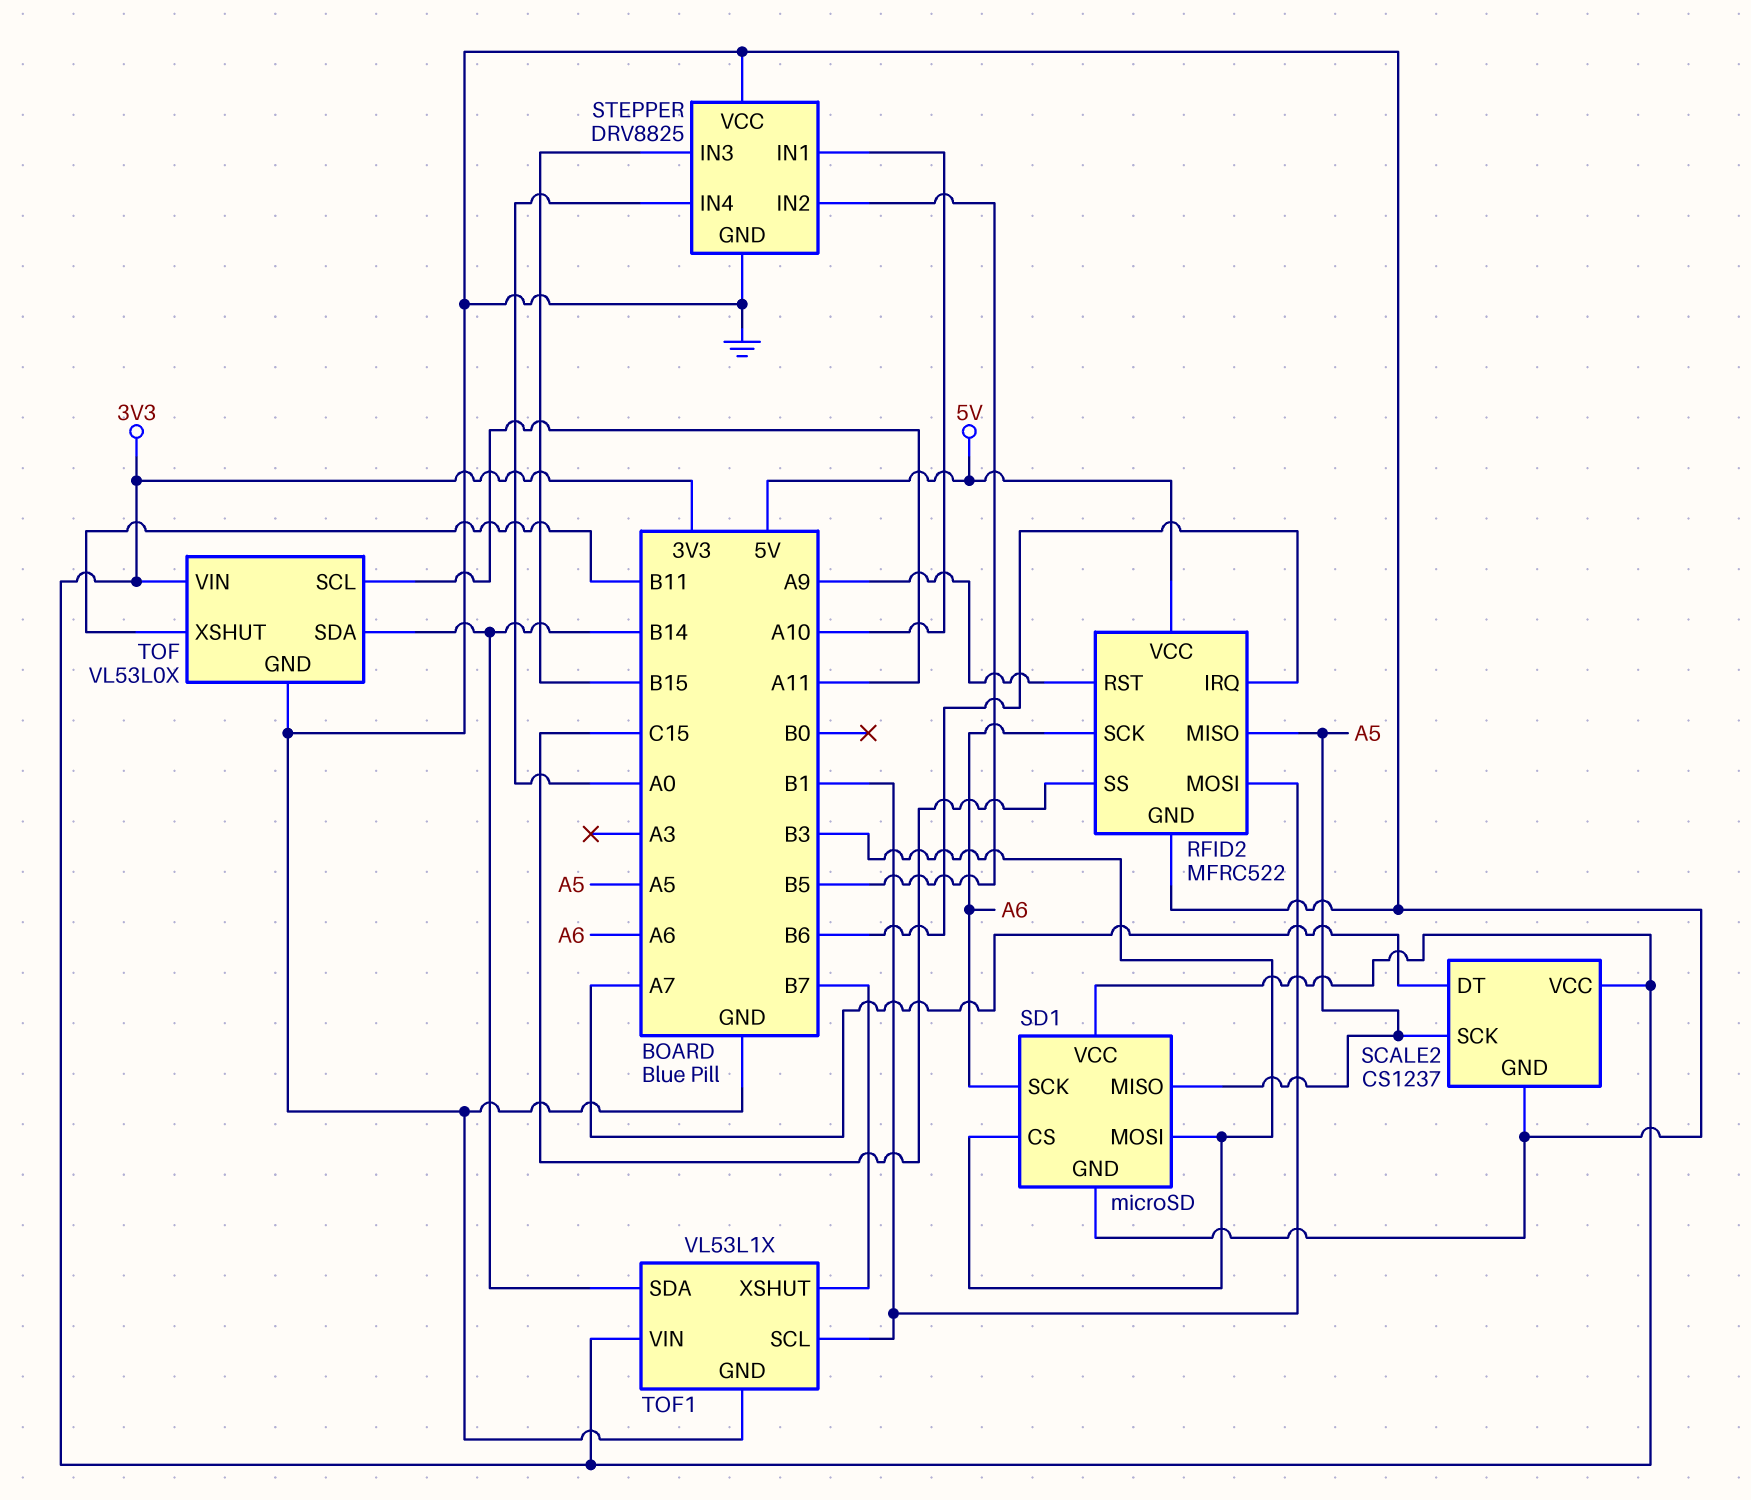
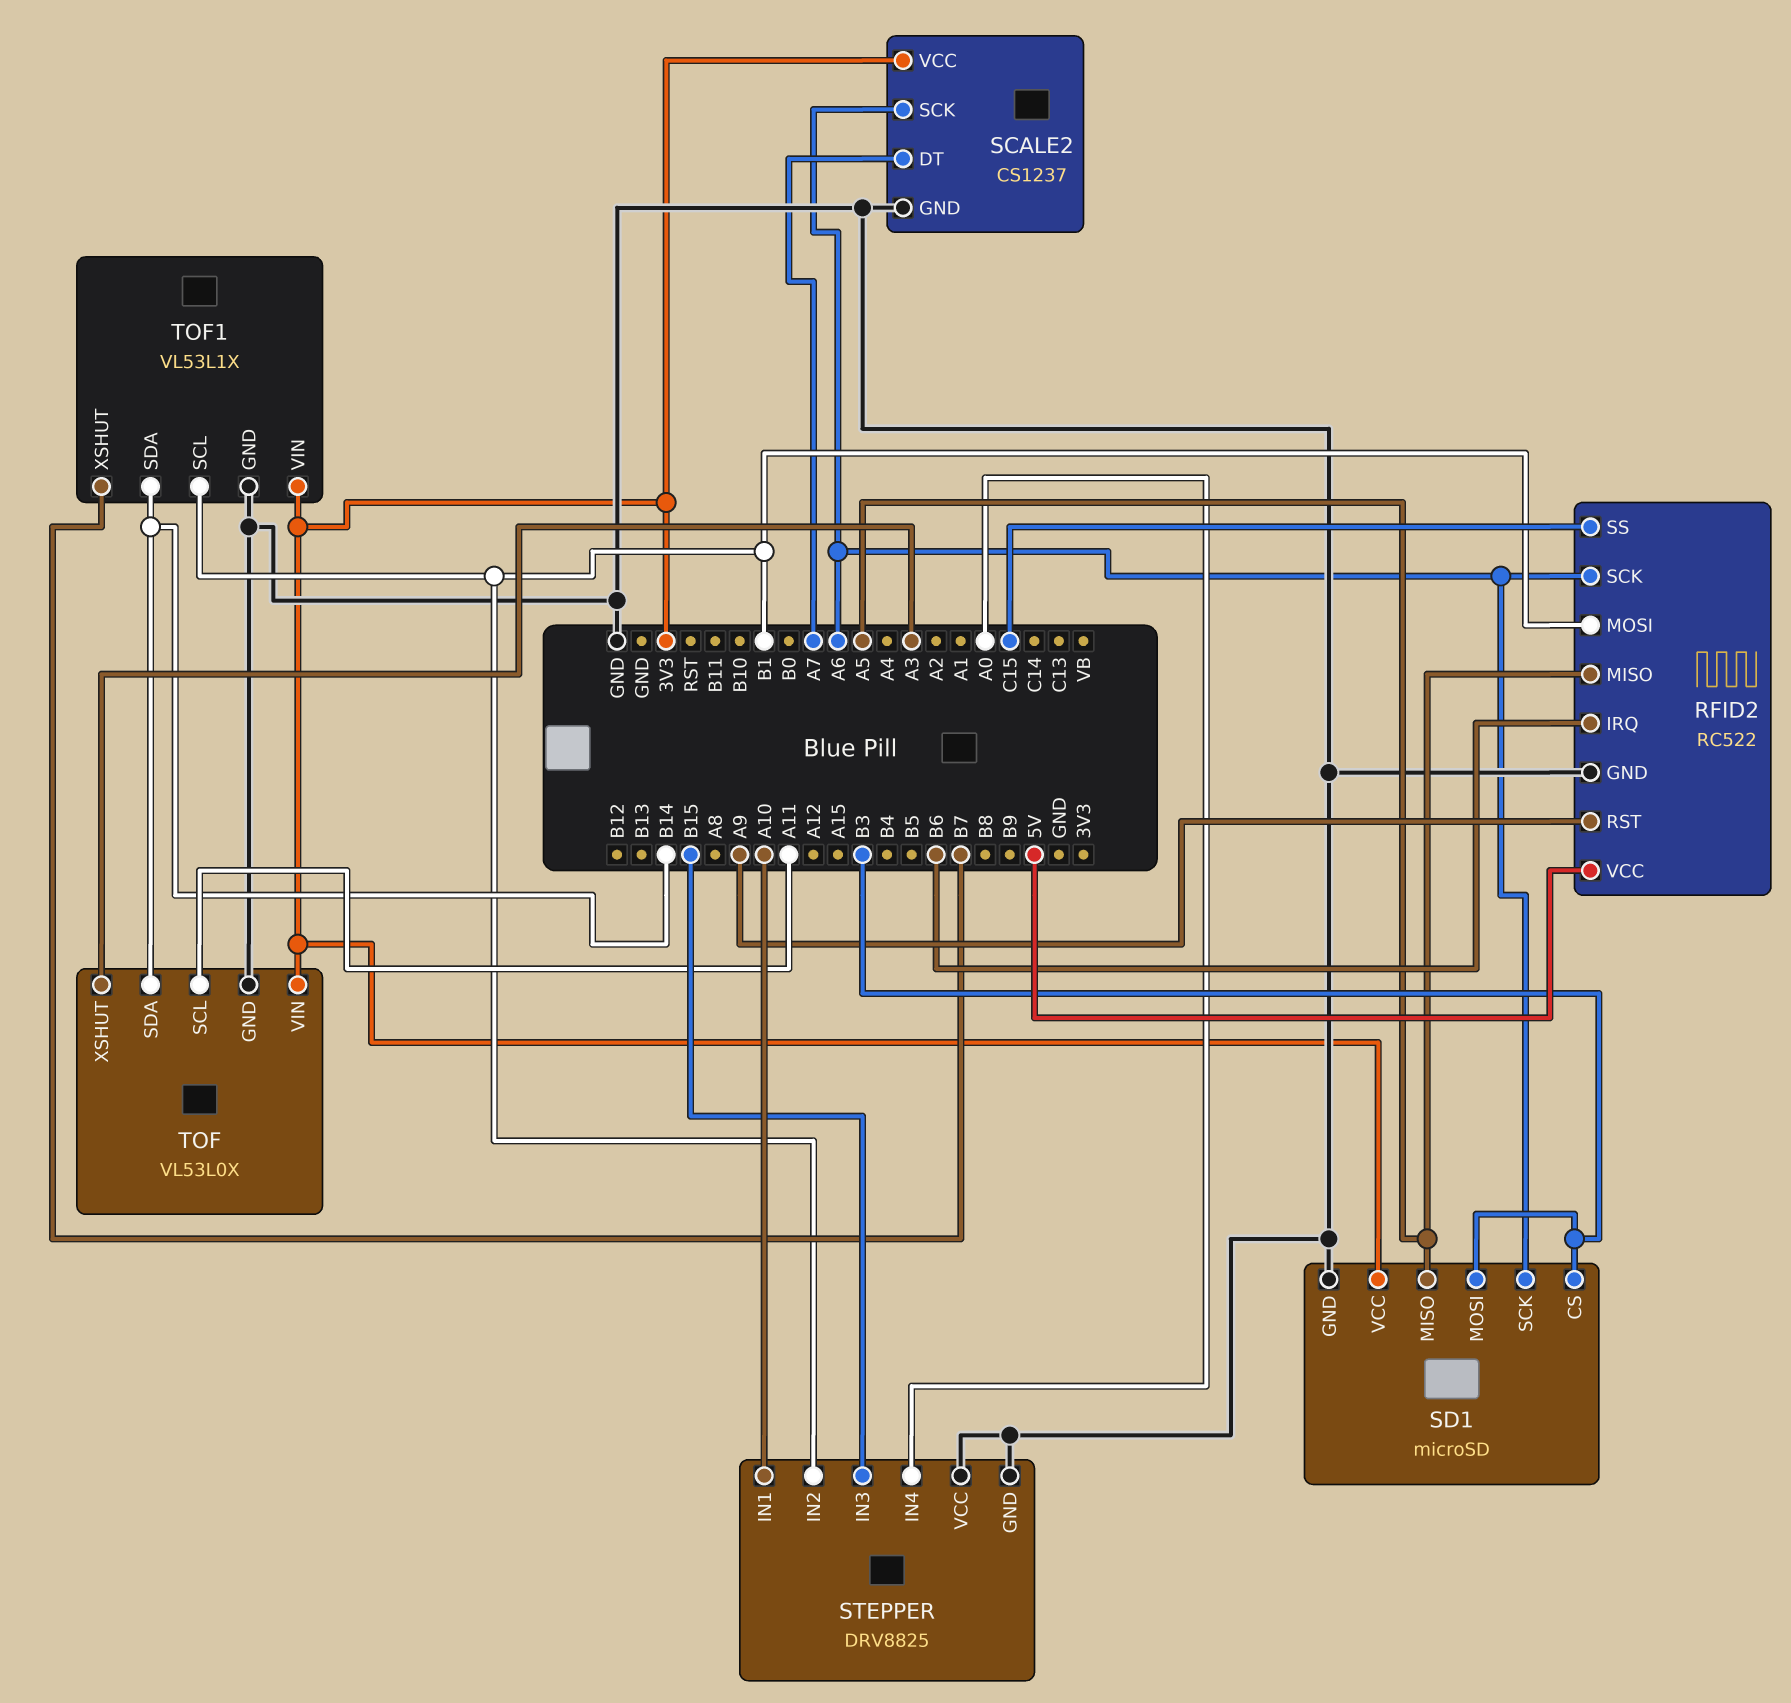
RFID2: MFRC522 -> RC522
SCALE2 pin SCK: A5 -> A6
STEPPER pin IN2: B5 -> B1
TOF pin XSHUT: B11 -> A3

